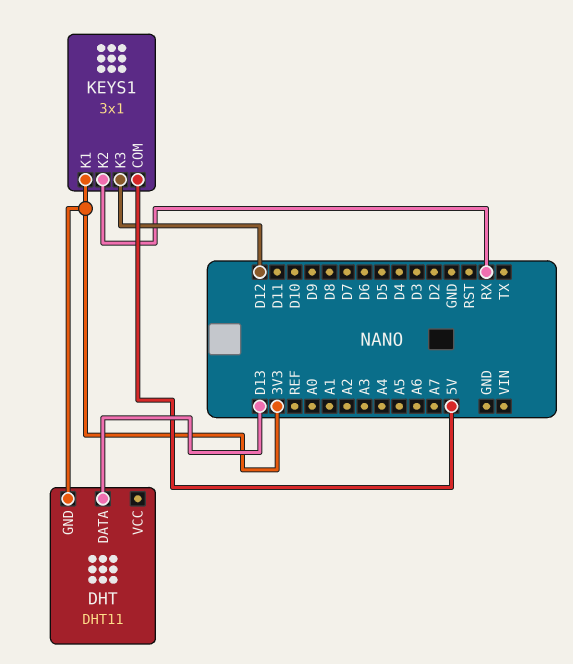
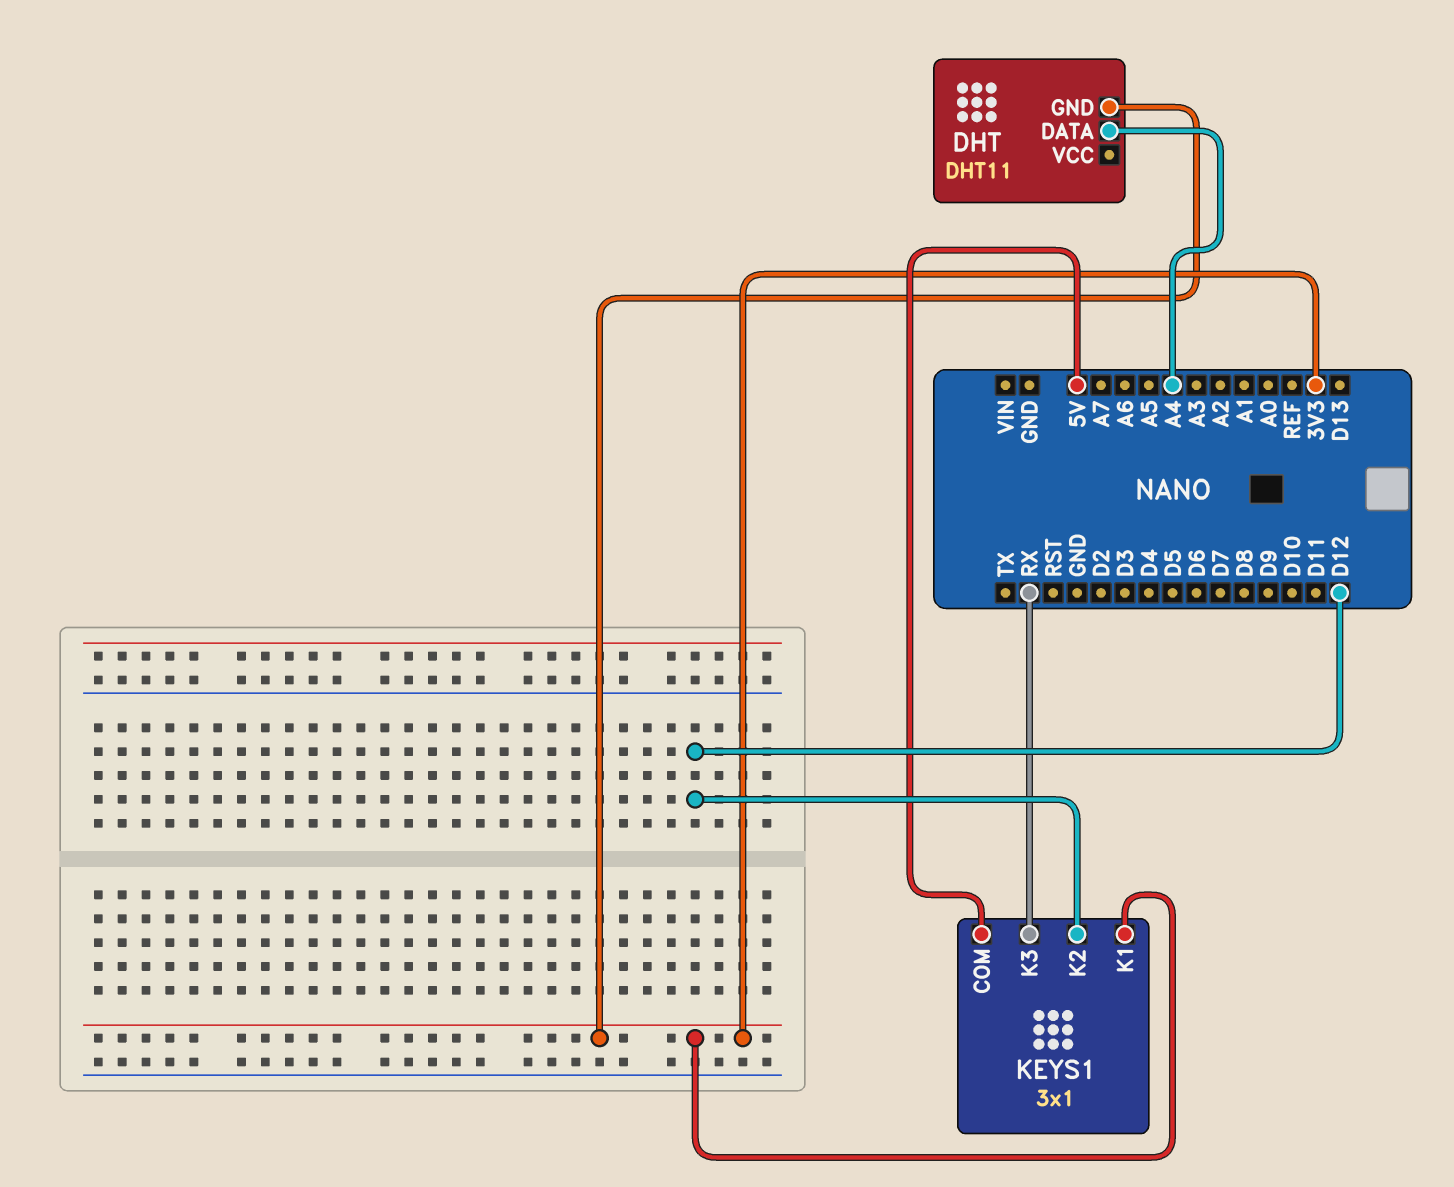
DHT pin DATA: D13 -> A4
KEYS1 pin K2: RX -> D12
KEYS1 pin K3: D12 -> RX

